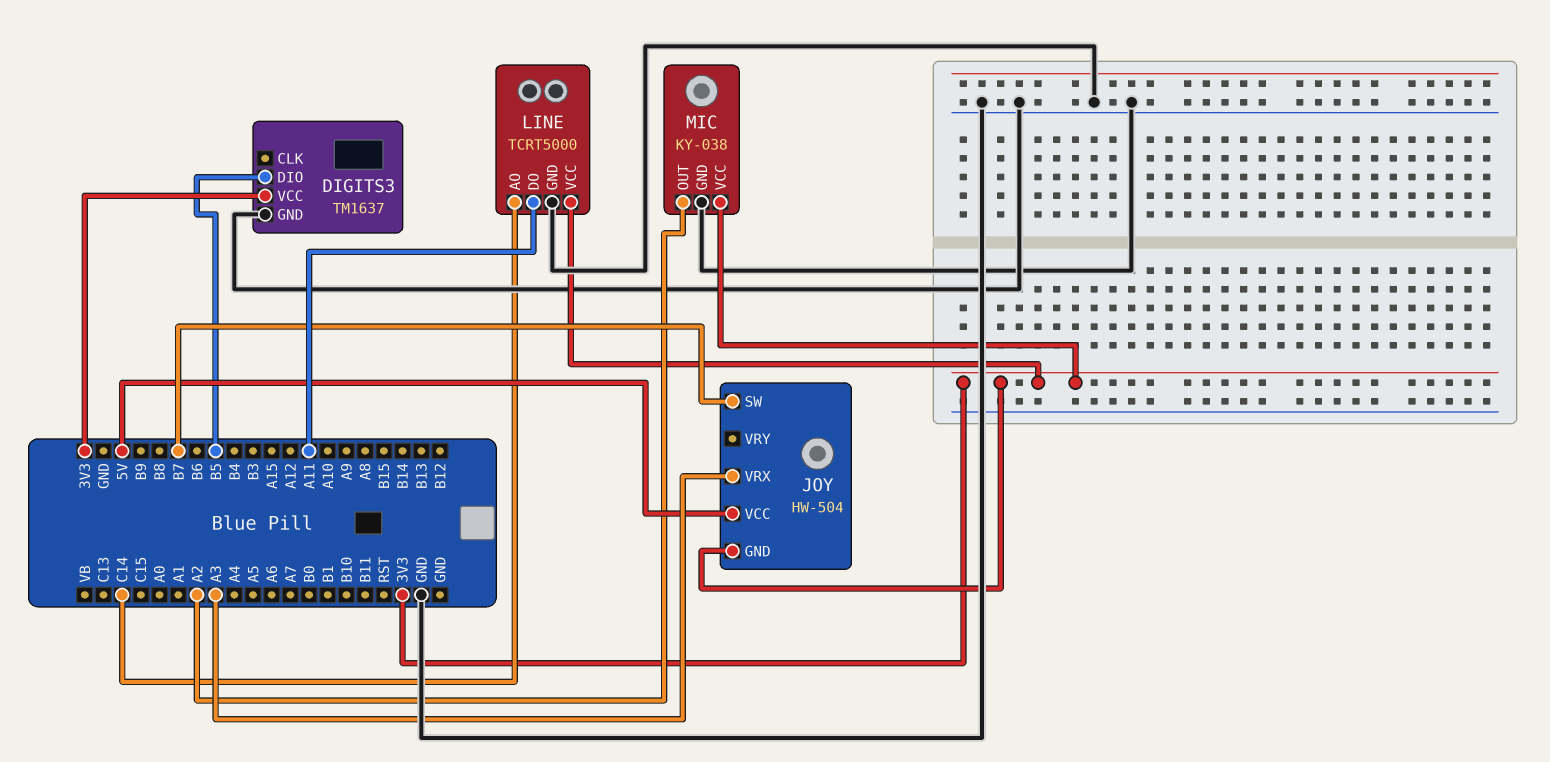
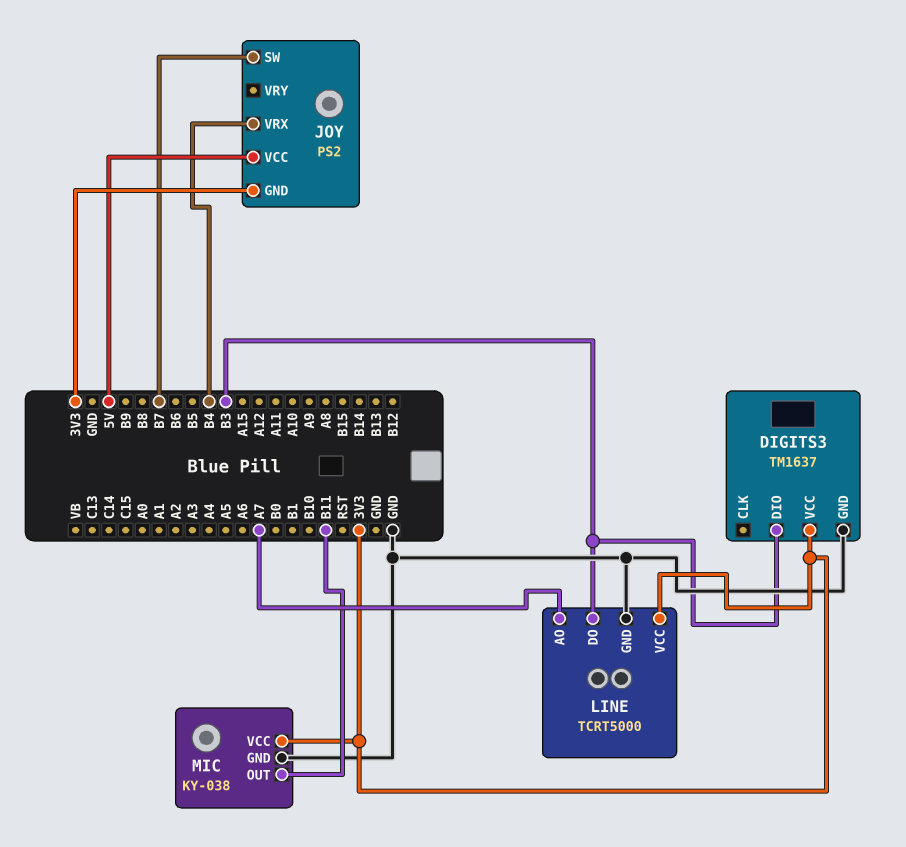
DIGITS3 pin DIO: B5 -> B3
JOY: HW-504 -> PS2
JOY pin VRX: A3 -> B4
LINE pin AO: C14 -> A7
LINE pin DO: A11 -> B3
MIC pin OUT: A2 -> B11

